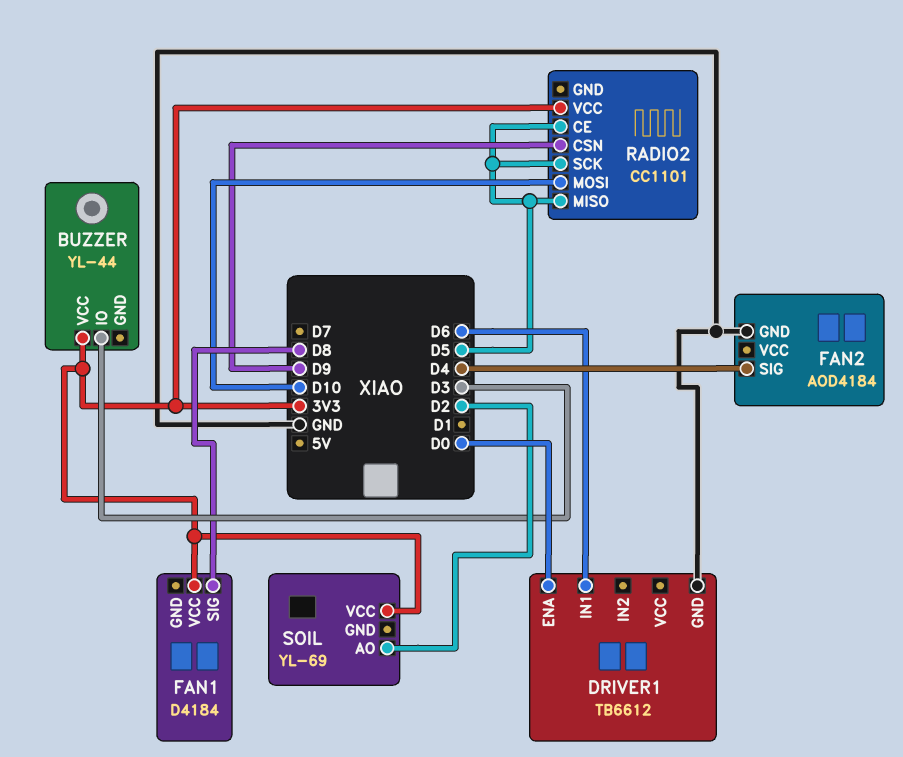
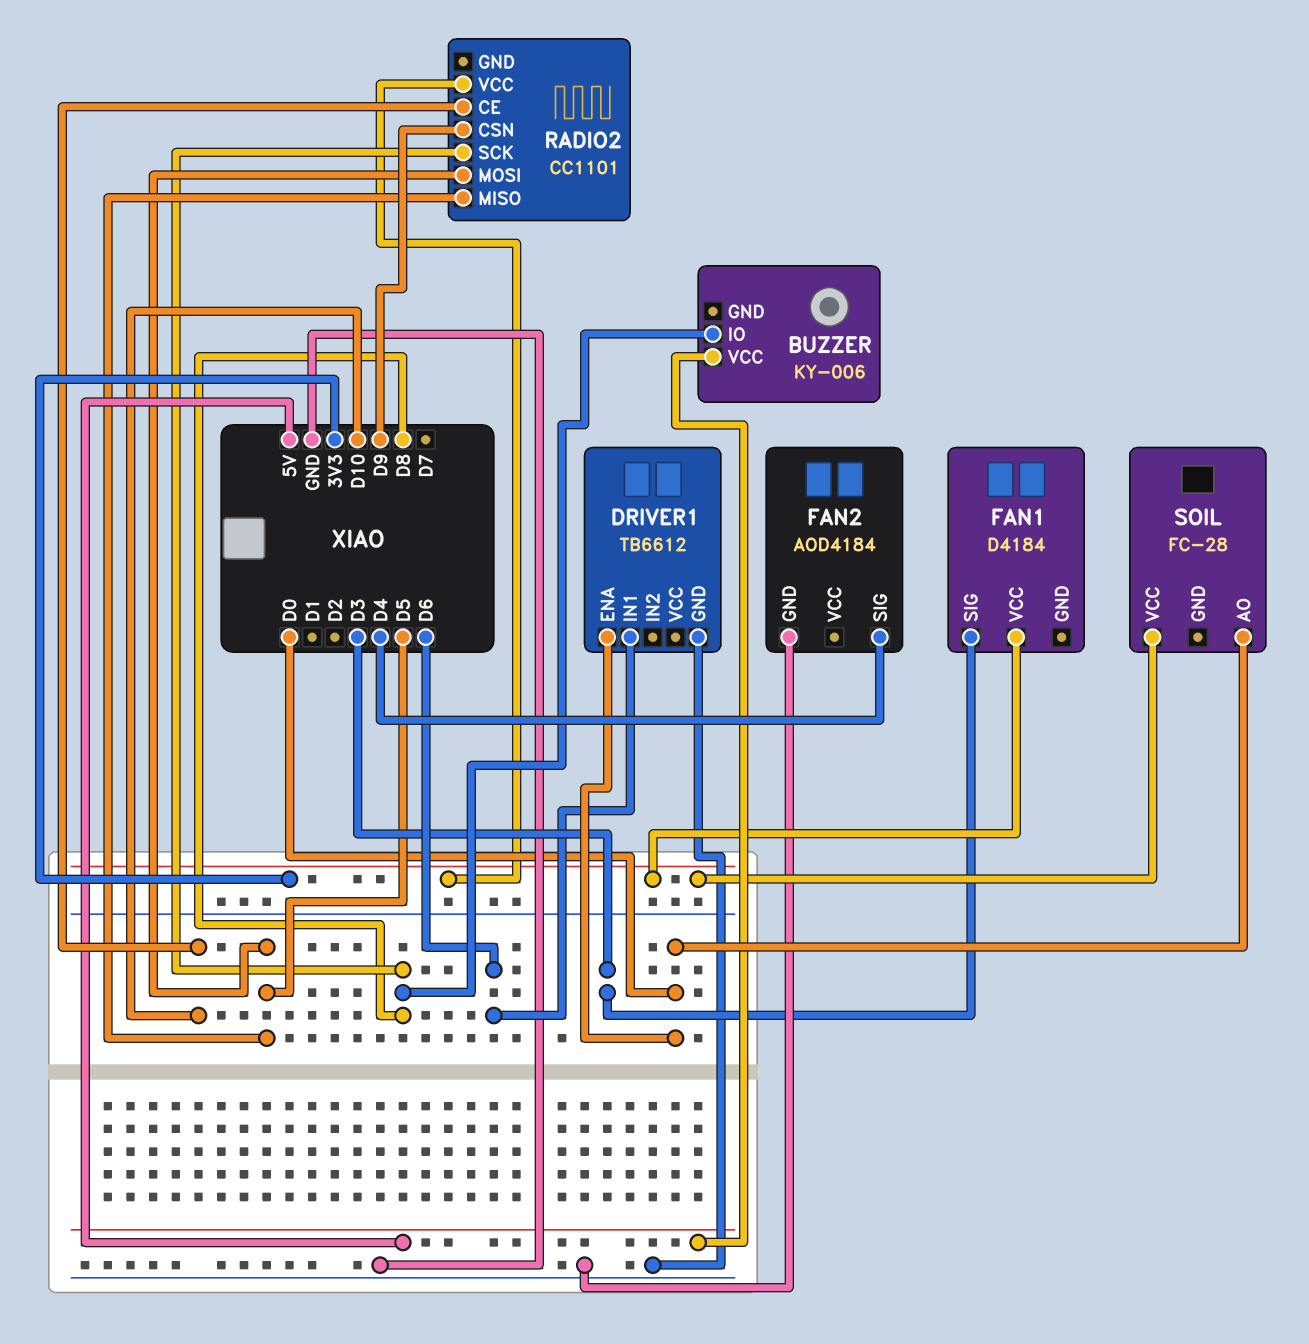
BUZZER: YL-44 -> KY-006
BUZZER pin IO: D3 -> D8
BUZZER pin VCC: 3V3 -> 5V
FAN1 pin SIG: D8 -> D3
RADIO2 pin CE: D5 -> D10
RADIO2 pin MOSI: D10 -> D5
RADIO2 pin SCK: D5 -> D8
SOIL: YL-69 -> FC-28
SOIL pin AO: D2 -> D0

